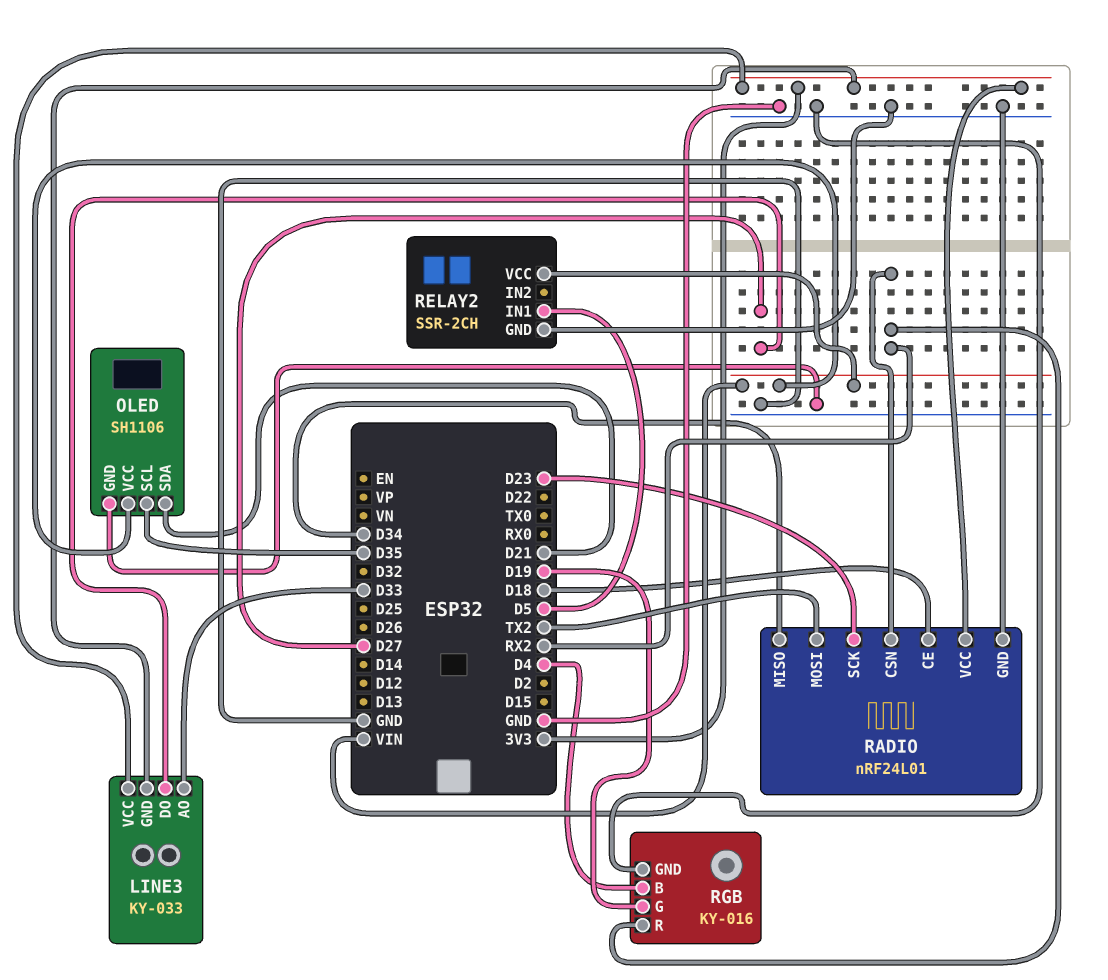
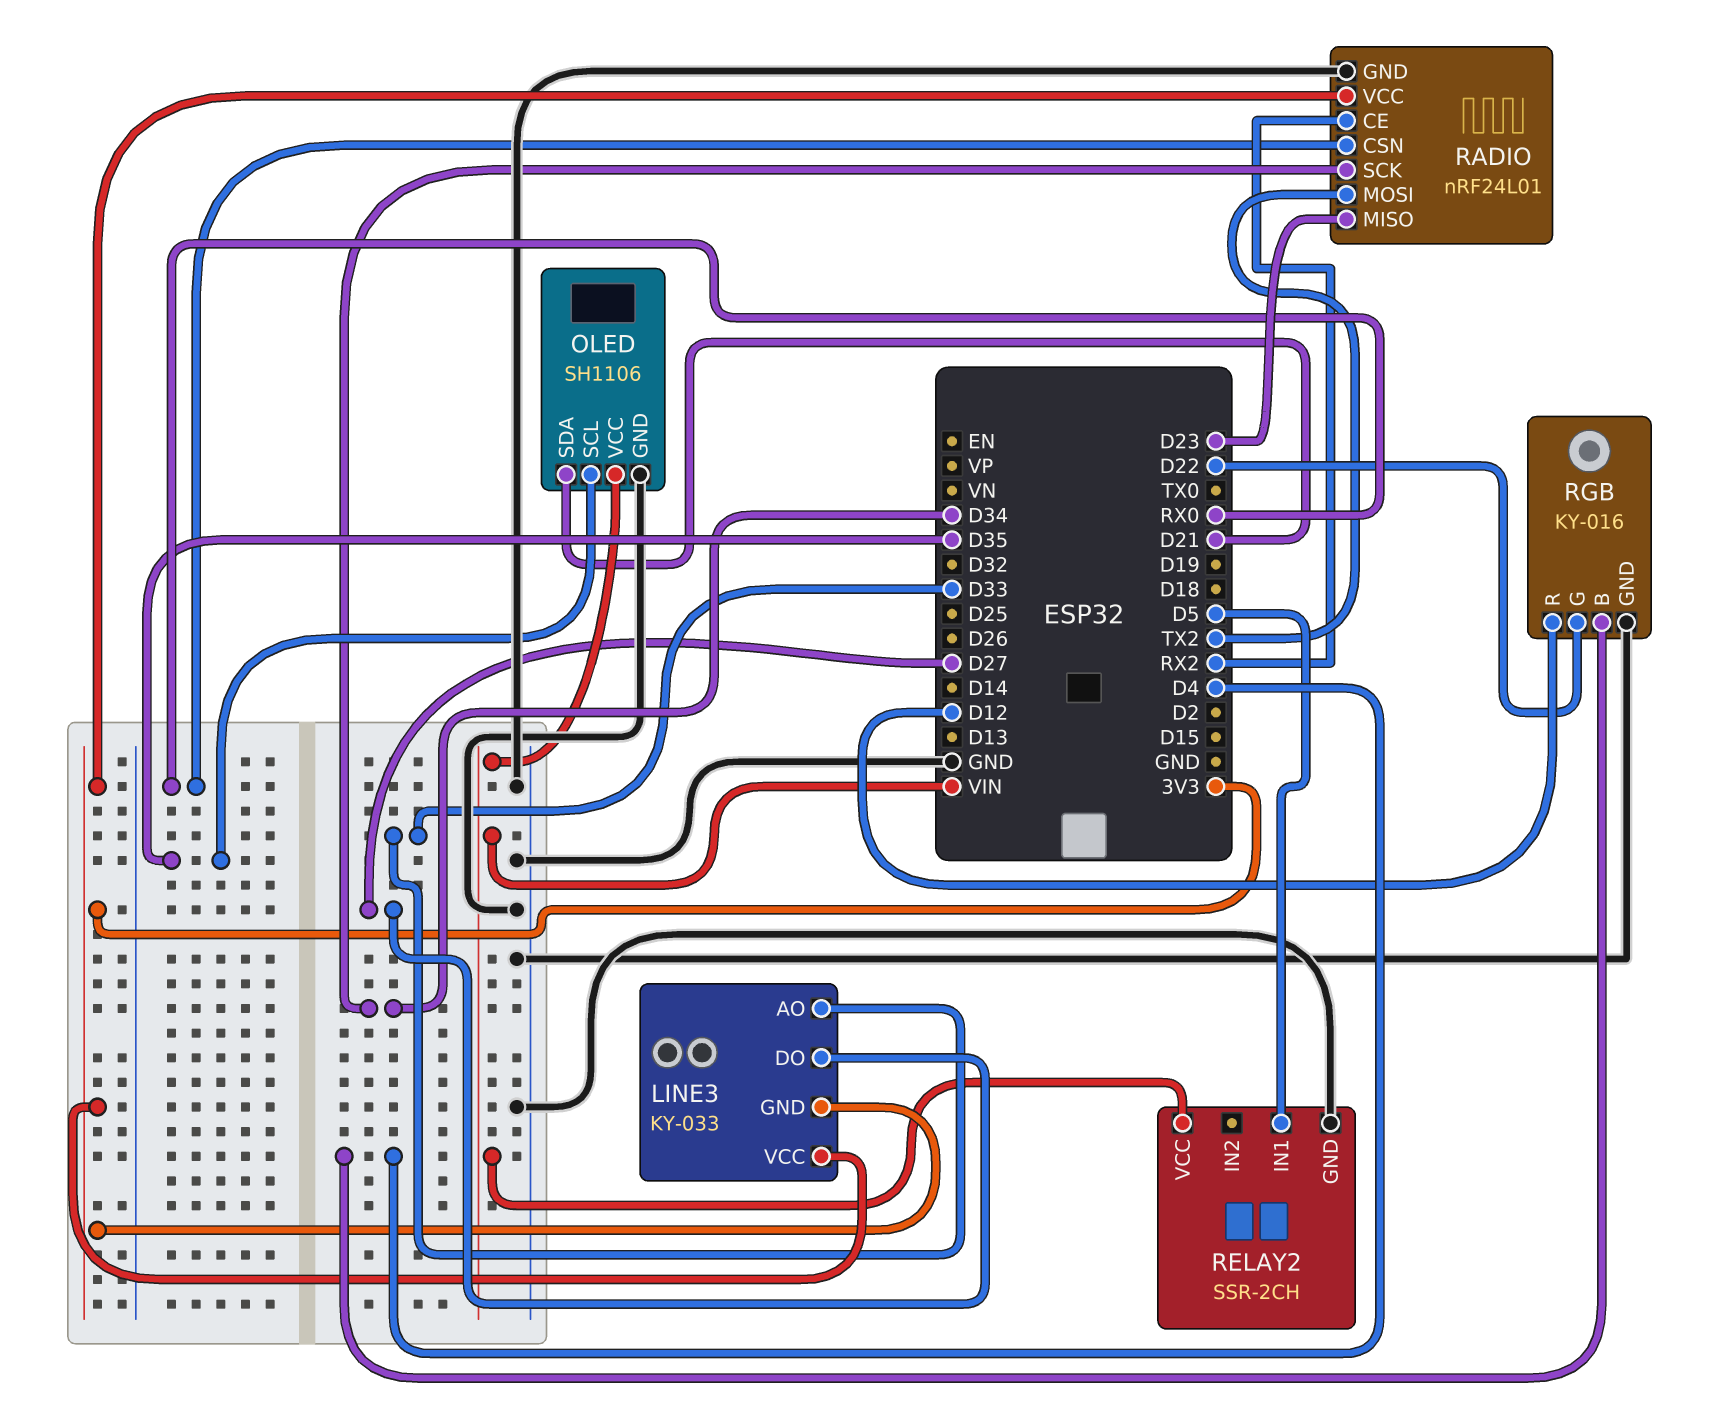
RADIO pin CE: D18 -> RX2
RADIO pin CSN: RX2 -> RX0
RADIO pin MISO: D34 -> D23
RADIO pin SCK: D23 -> D34
RGB pin G: D19 -> D22
RGB pin R: RX2 -> D12

